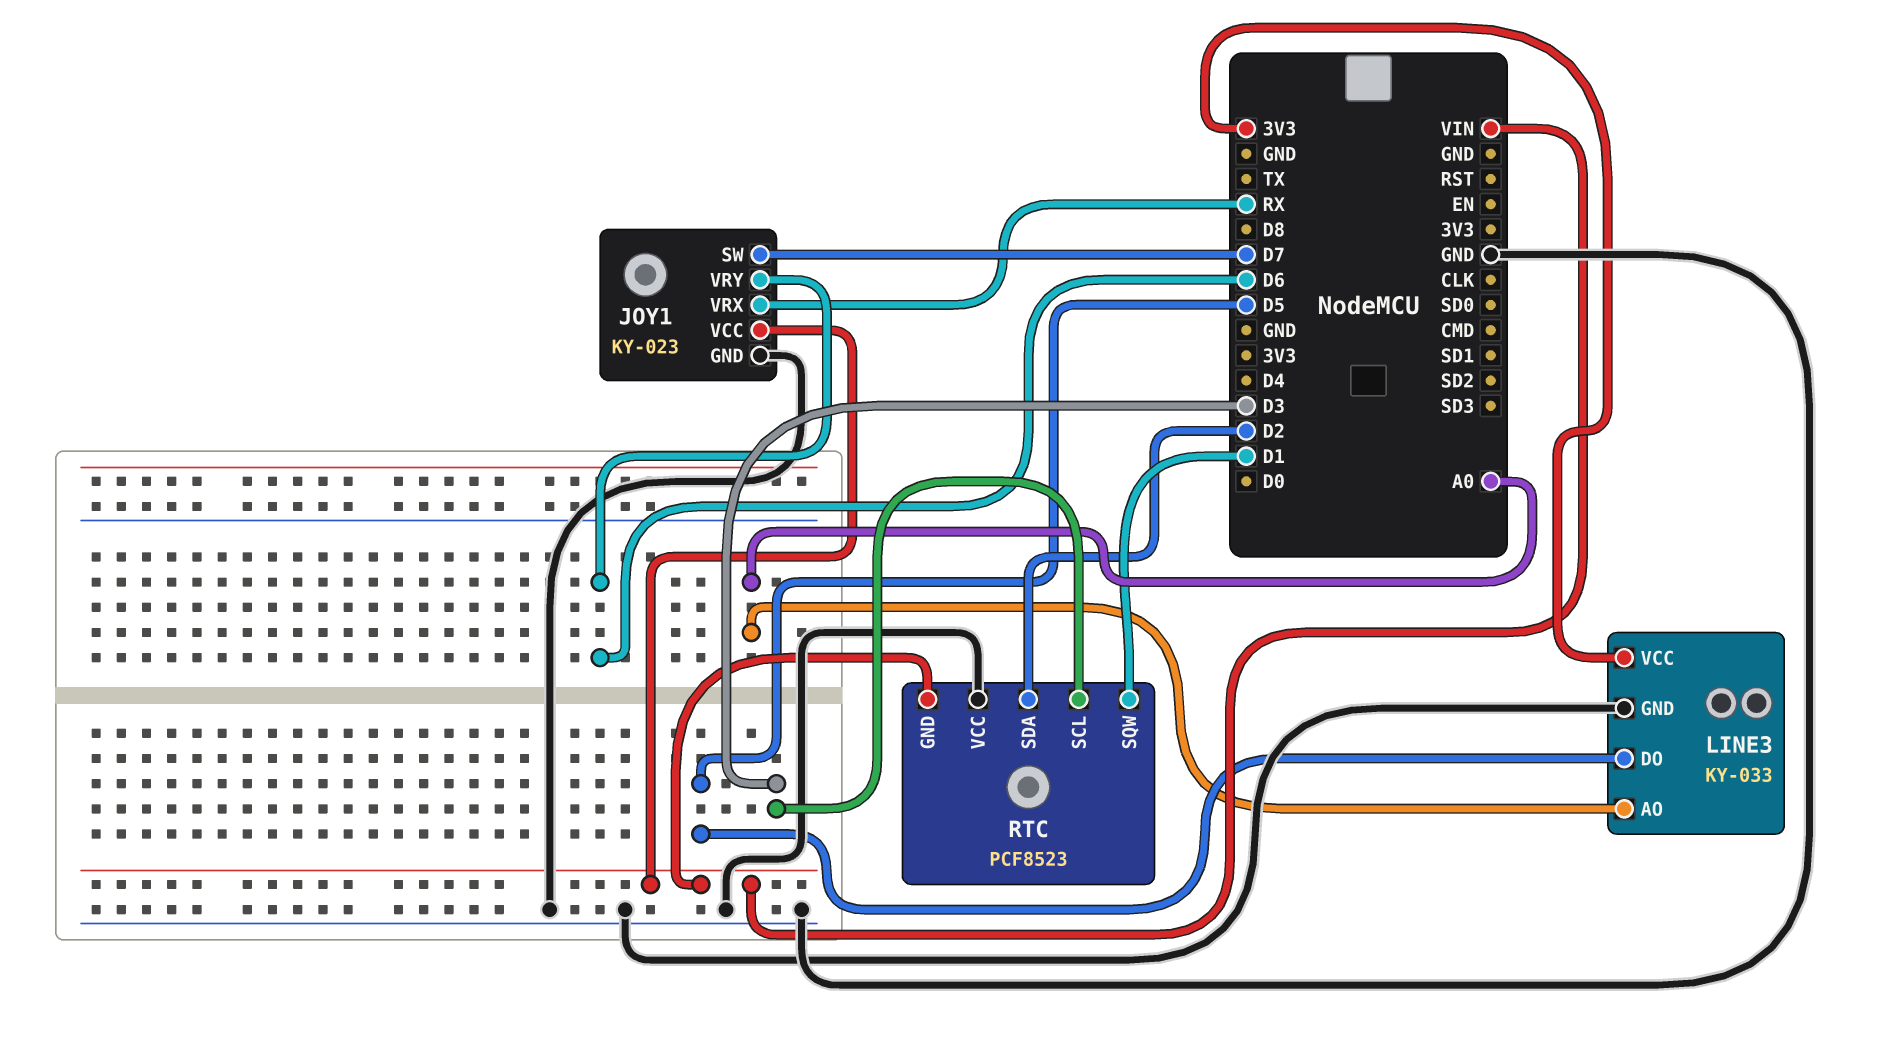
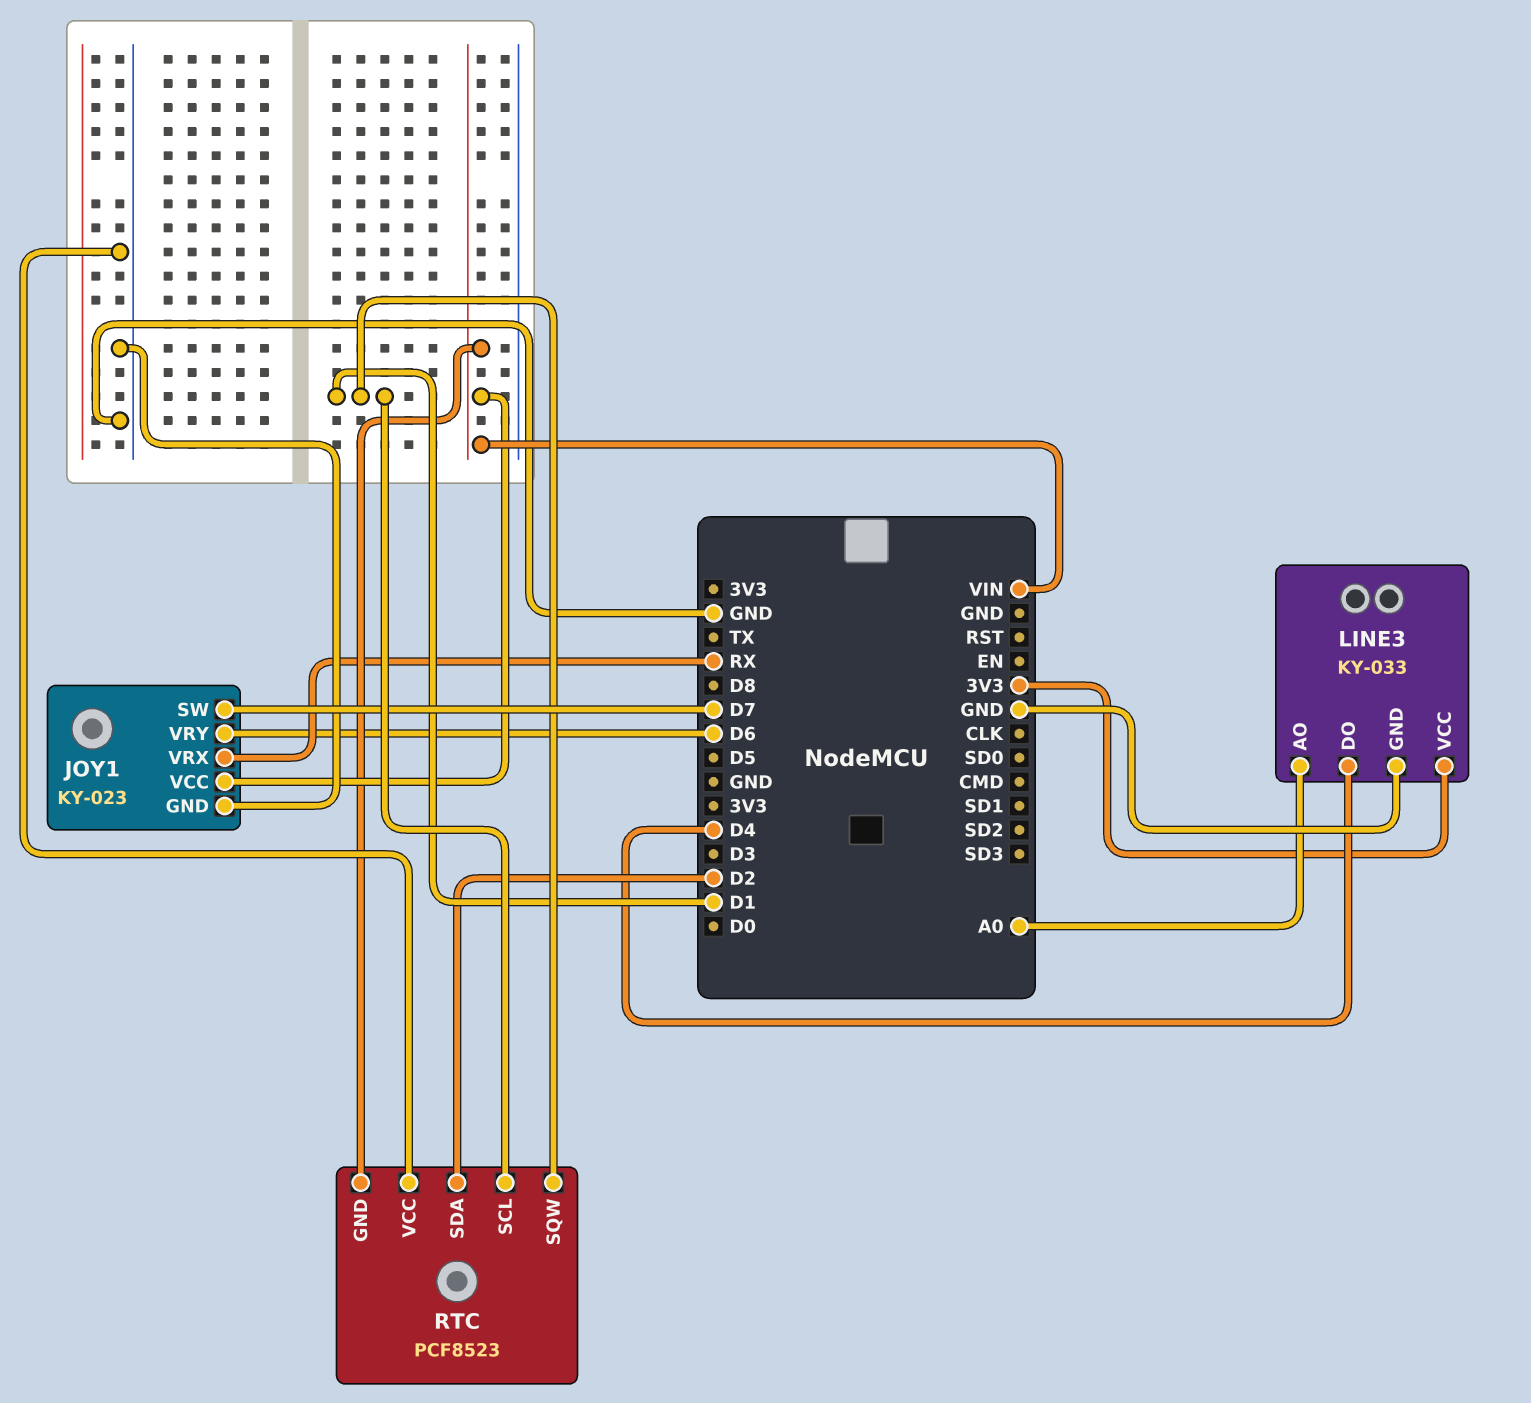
LINE3 pin DO: D5 -> D4
RTC pin SCL: D3 -> D1

